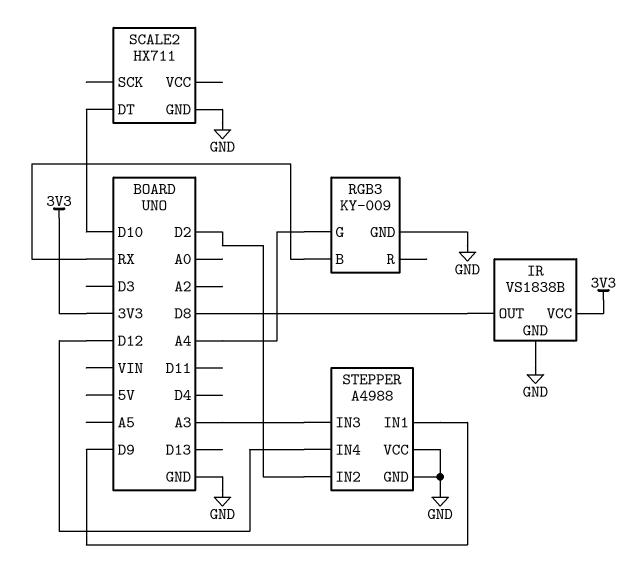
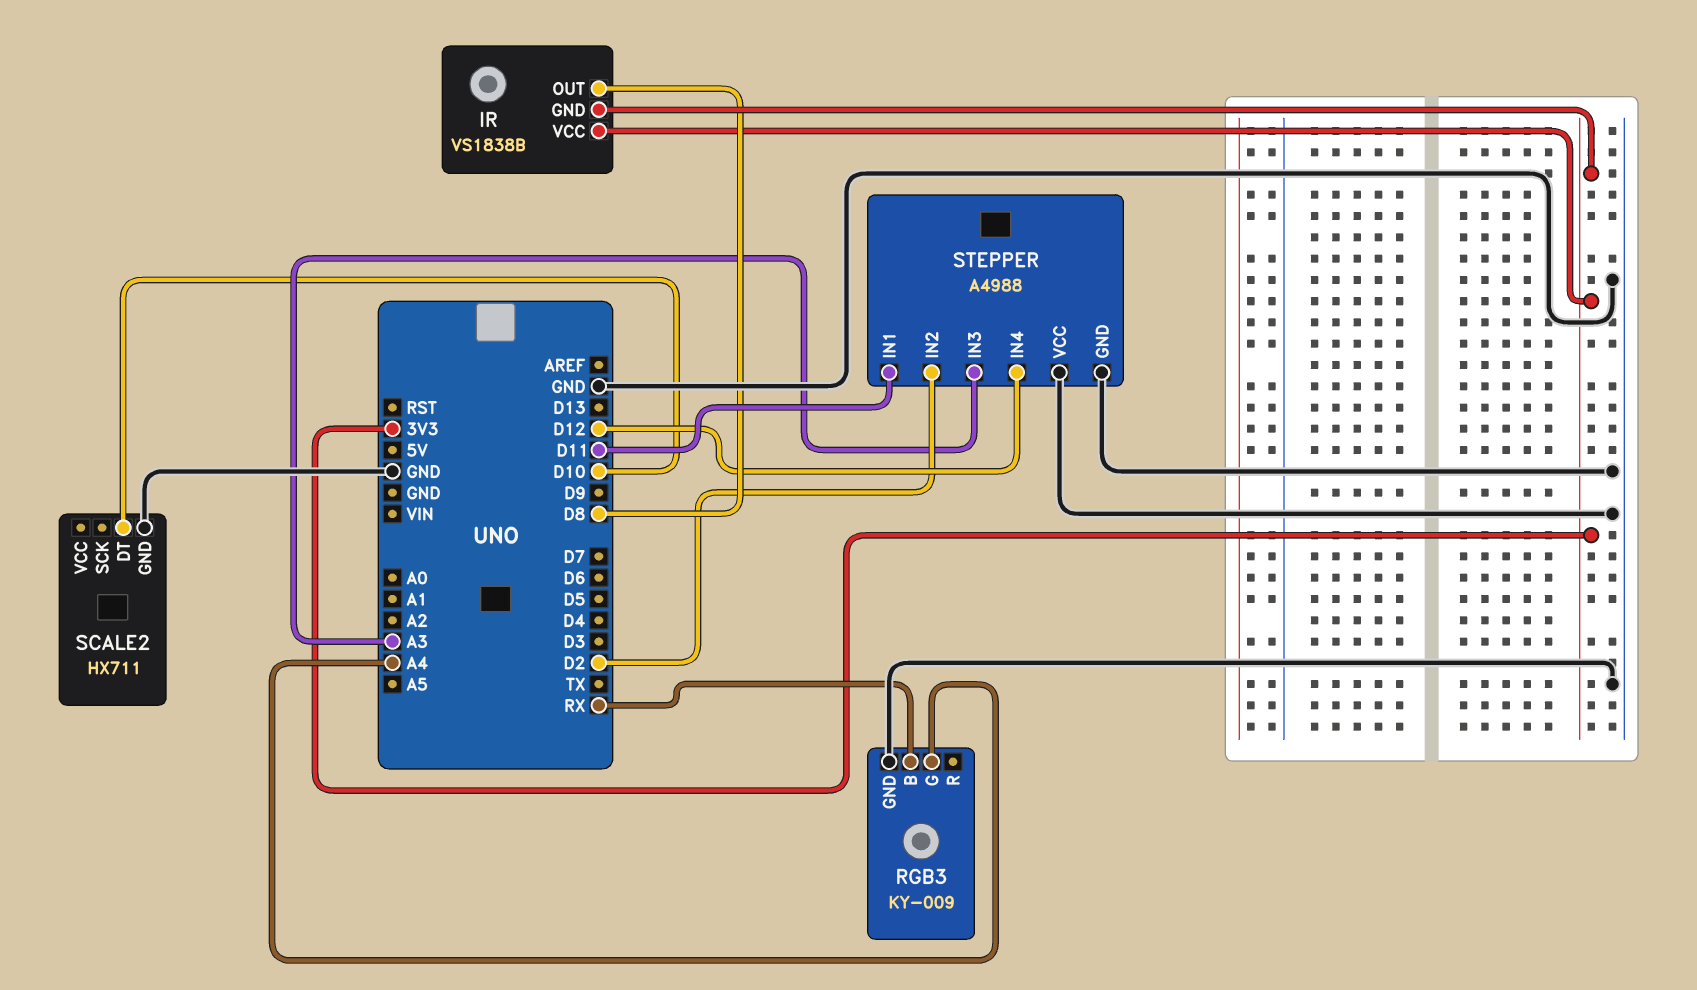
IR pin GND: GND -> 3V3
STEPPER pin IN1: D9 -> D11

